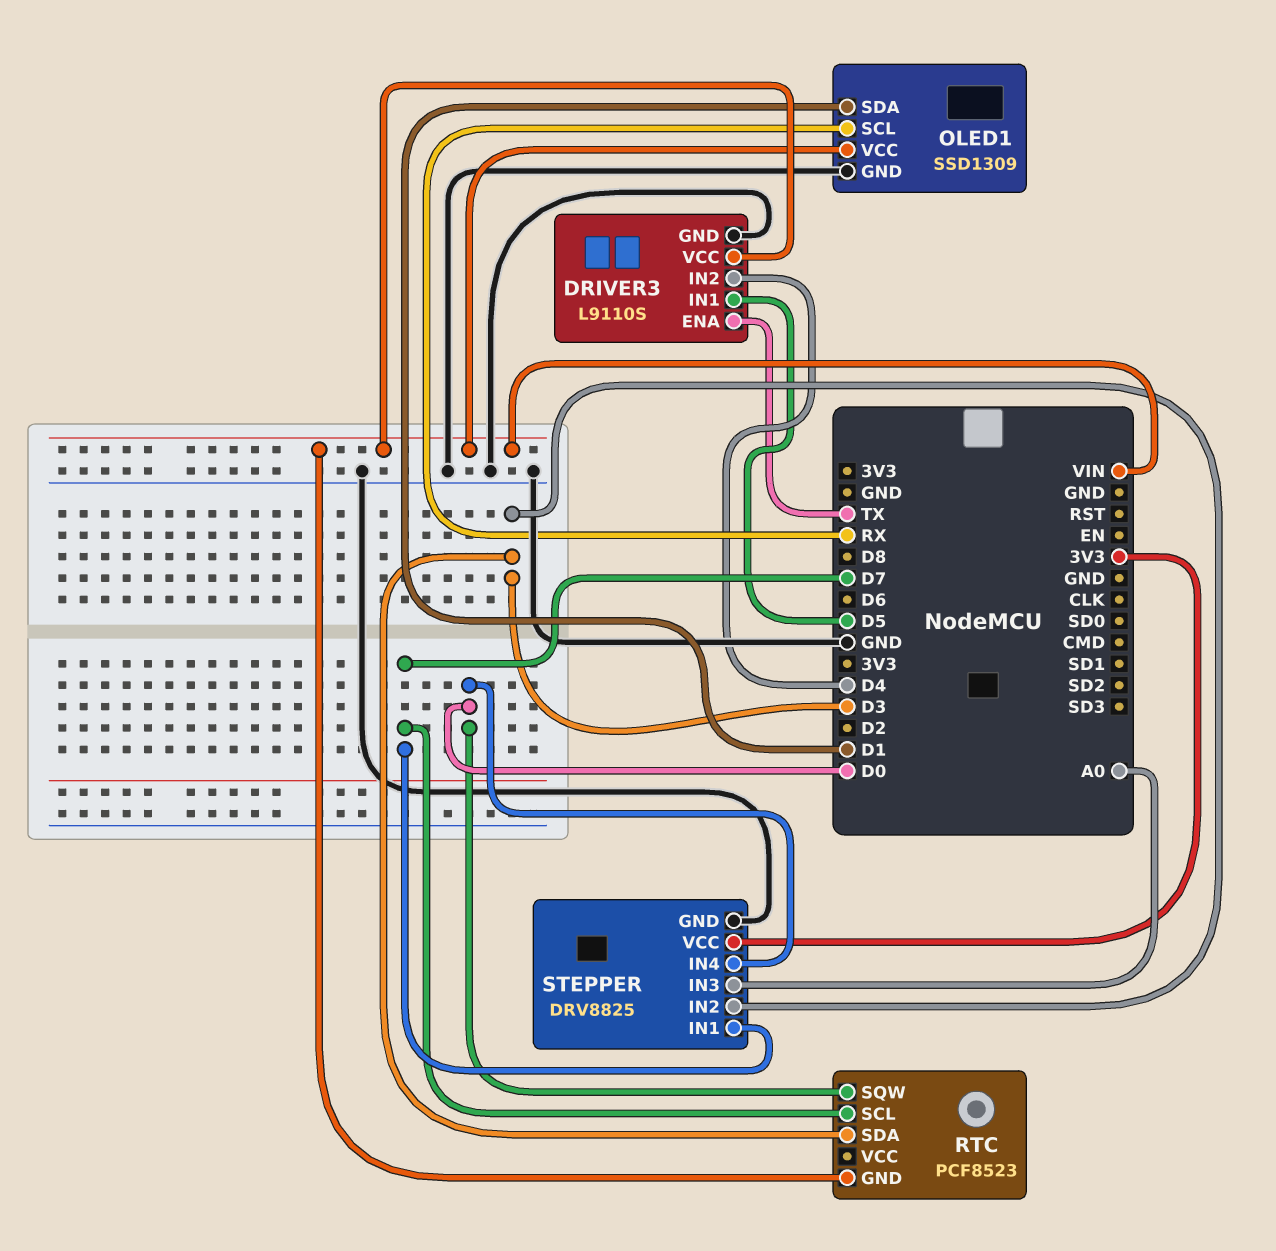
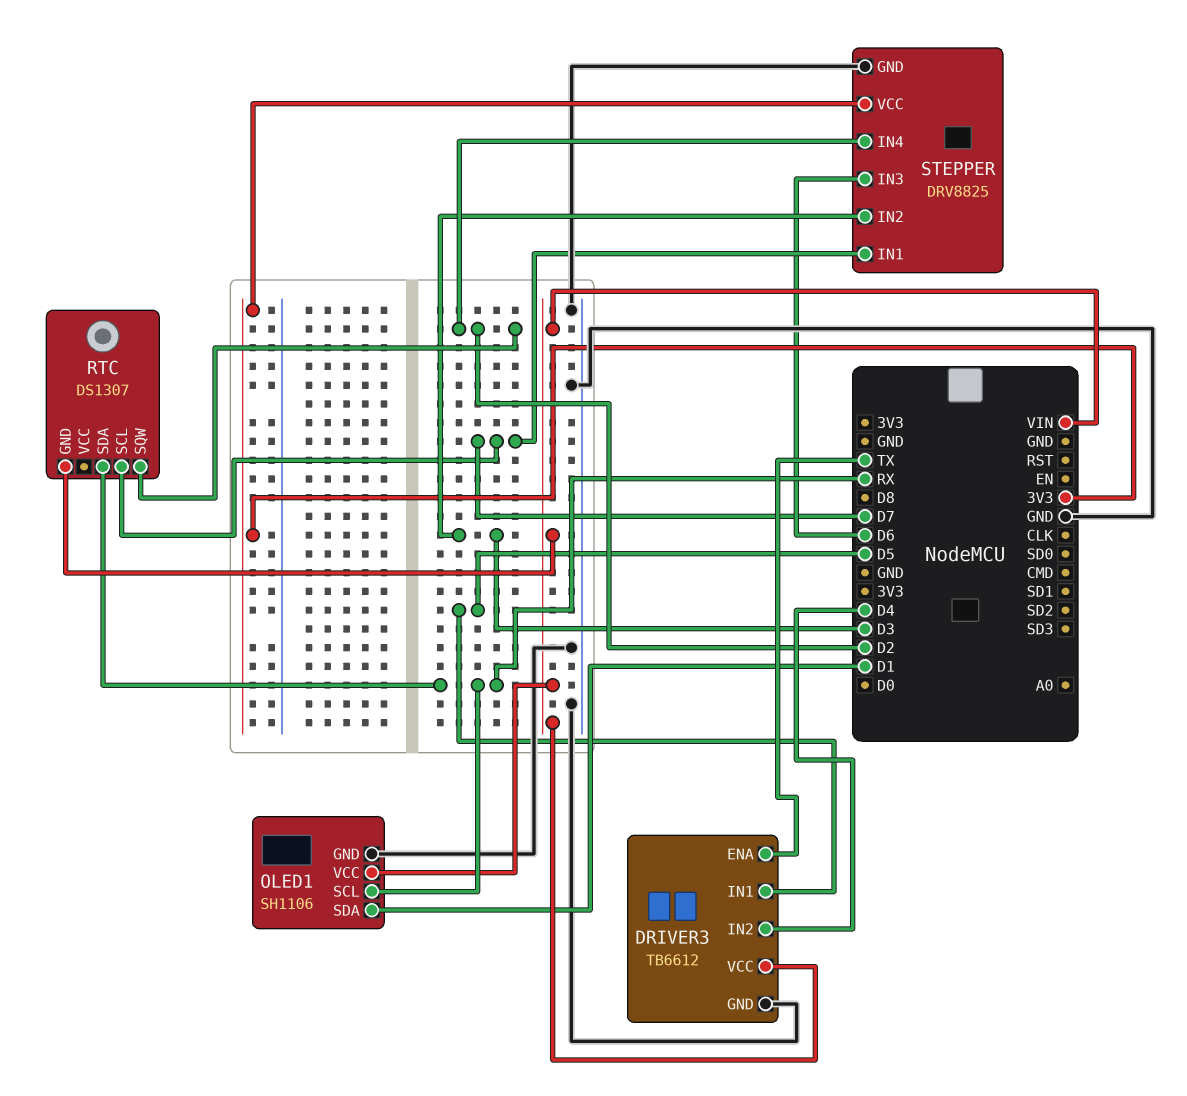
DRIVER3: L9110S -> TB6612
OLED1: SSD1309 -> SH1106
RTC: PCF8523 -> DS1307
RTC pin SDA: D3 -> RX
RTC pin SQW: D0 -> D2
STEPPER pin IN3: A0 -> D6
STEPPER pin IN4: D0 -> D2

